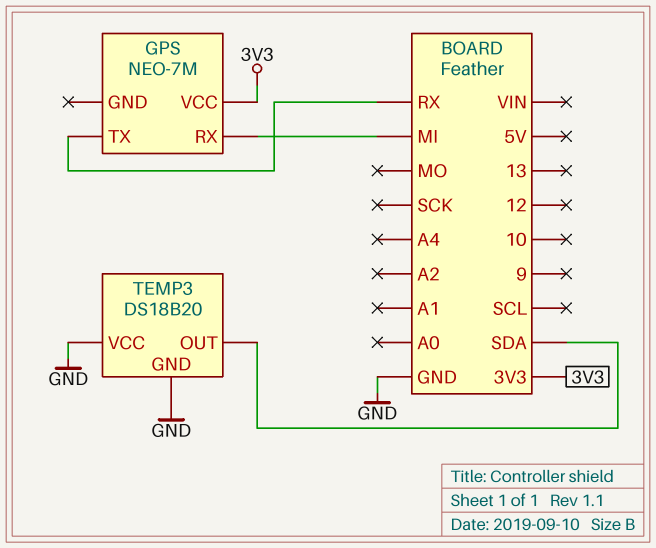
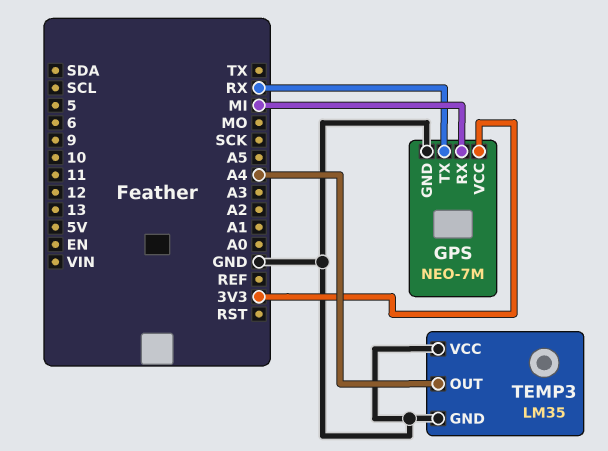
GPS pin GND: none -> GND
TEMP3: DS18B20 -> LM35
TEMP3 pin OUT: SDA -> A4

